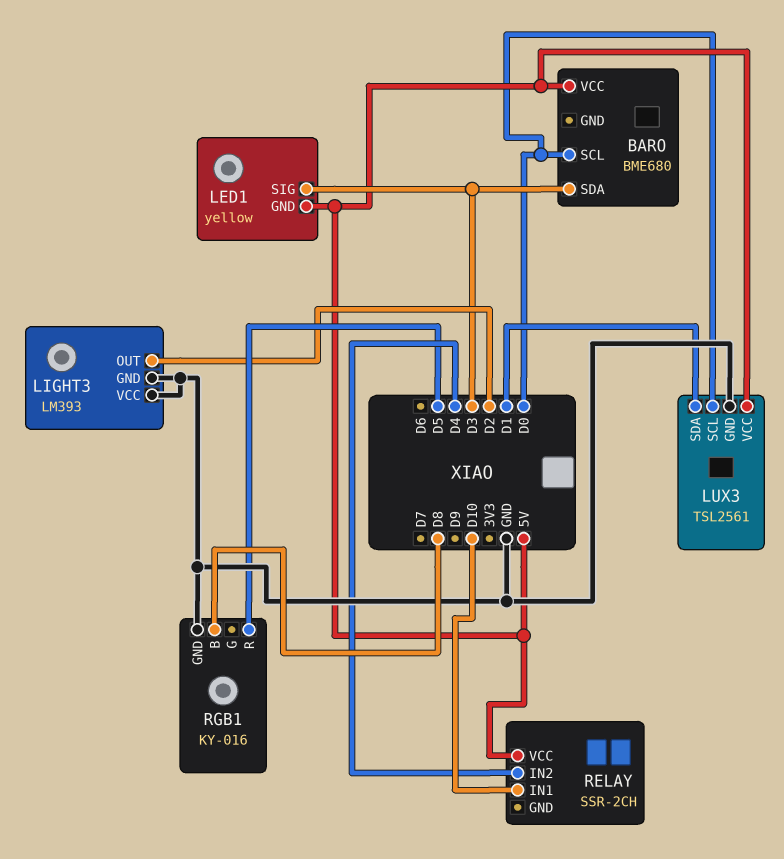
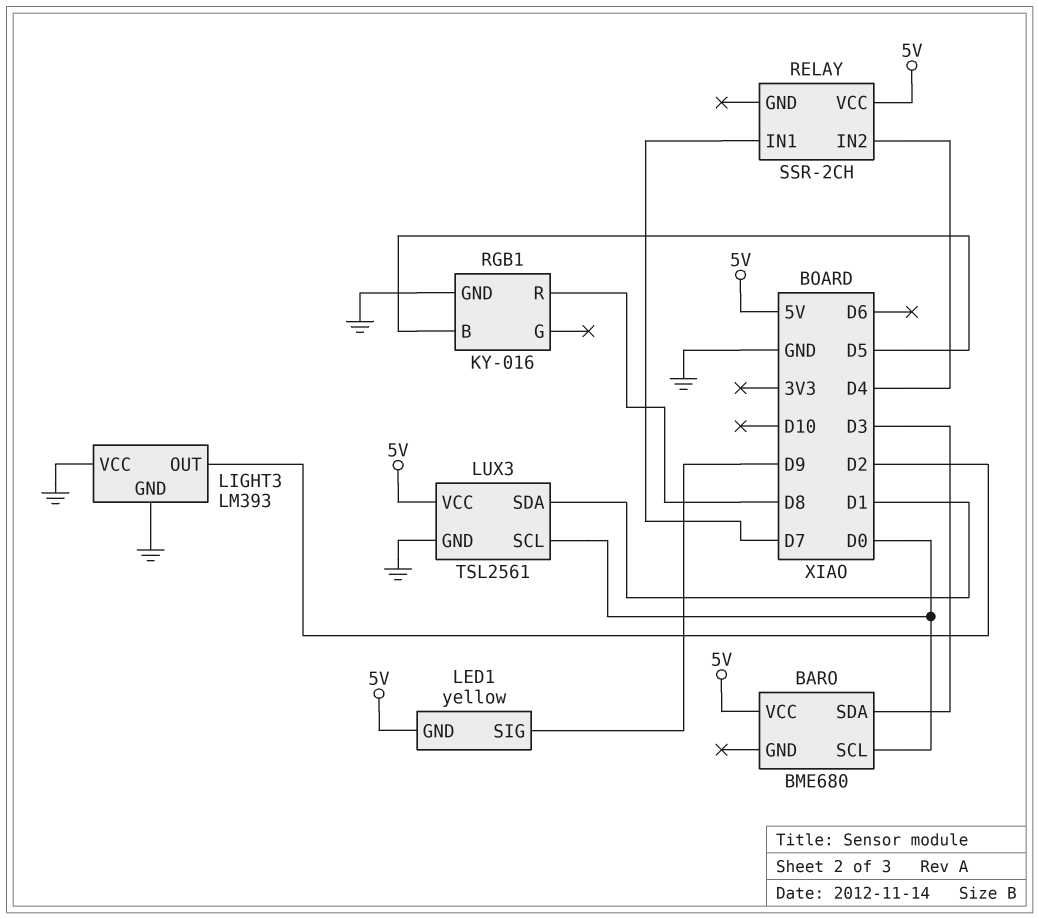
LED1 pin SIG: D3 -> D9
RELAY pin IN1: D10 -> D7
RGB1 pin B: D8 -> D5
RGB1 pin R: D5 -> D8

